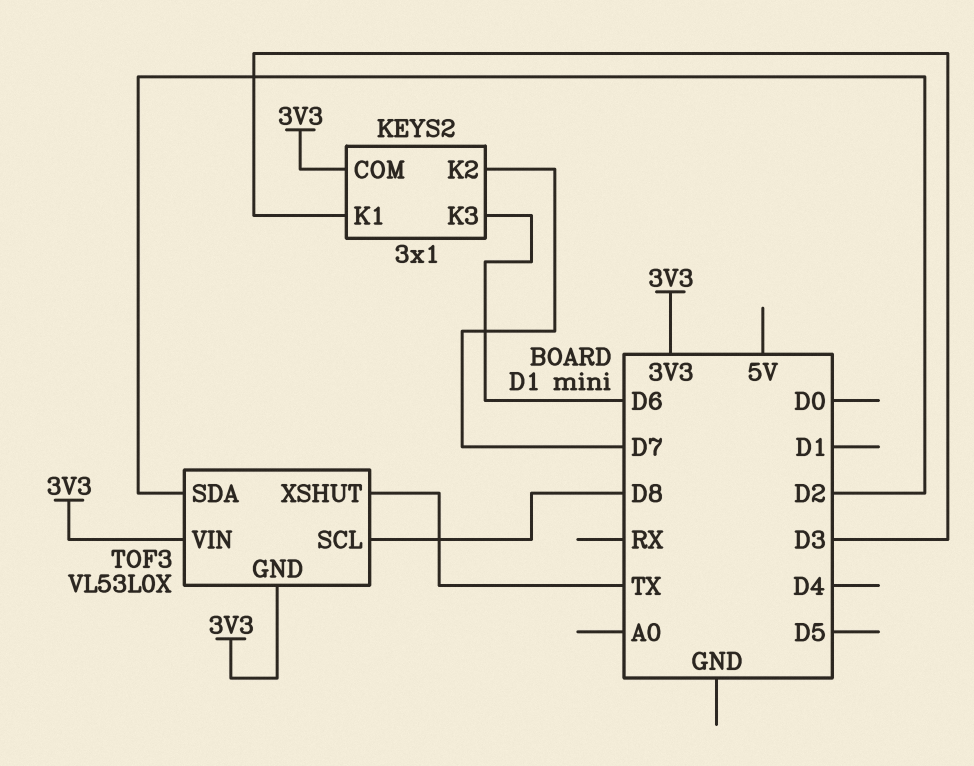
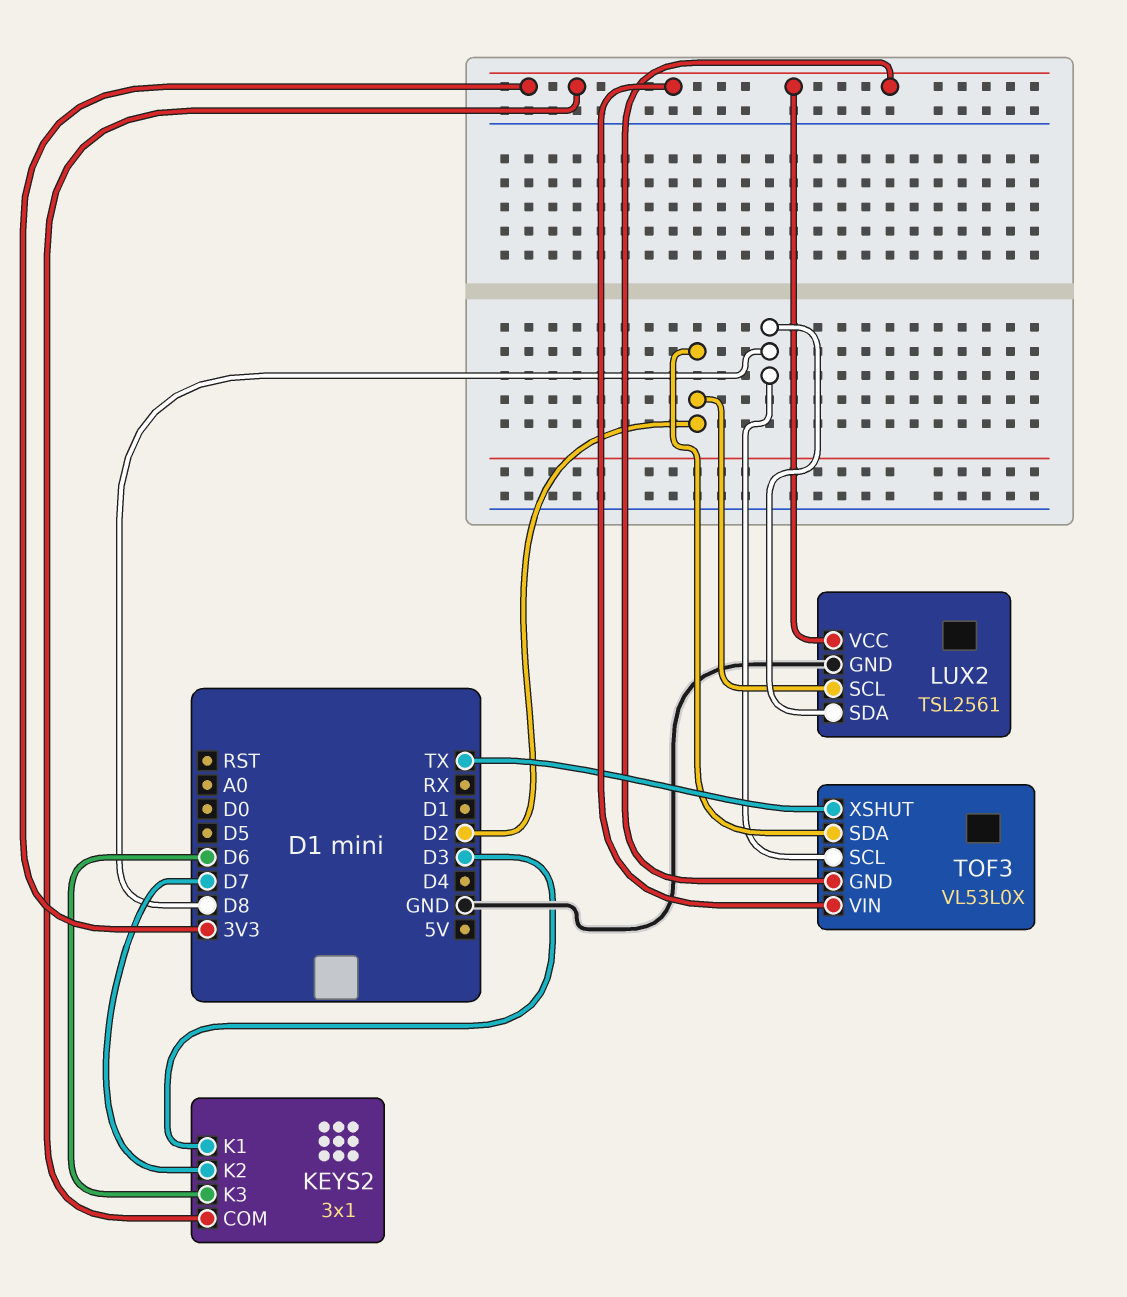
LUX2: none -> TSL2561
LUX2 pin GND: none -> GND
LUX2 pin SCL: none -> D2
LUX2 pin SDA: none -> D8
LUX2 pin VCC: none -> 3V3

